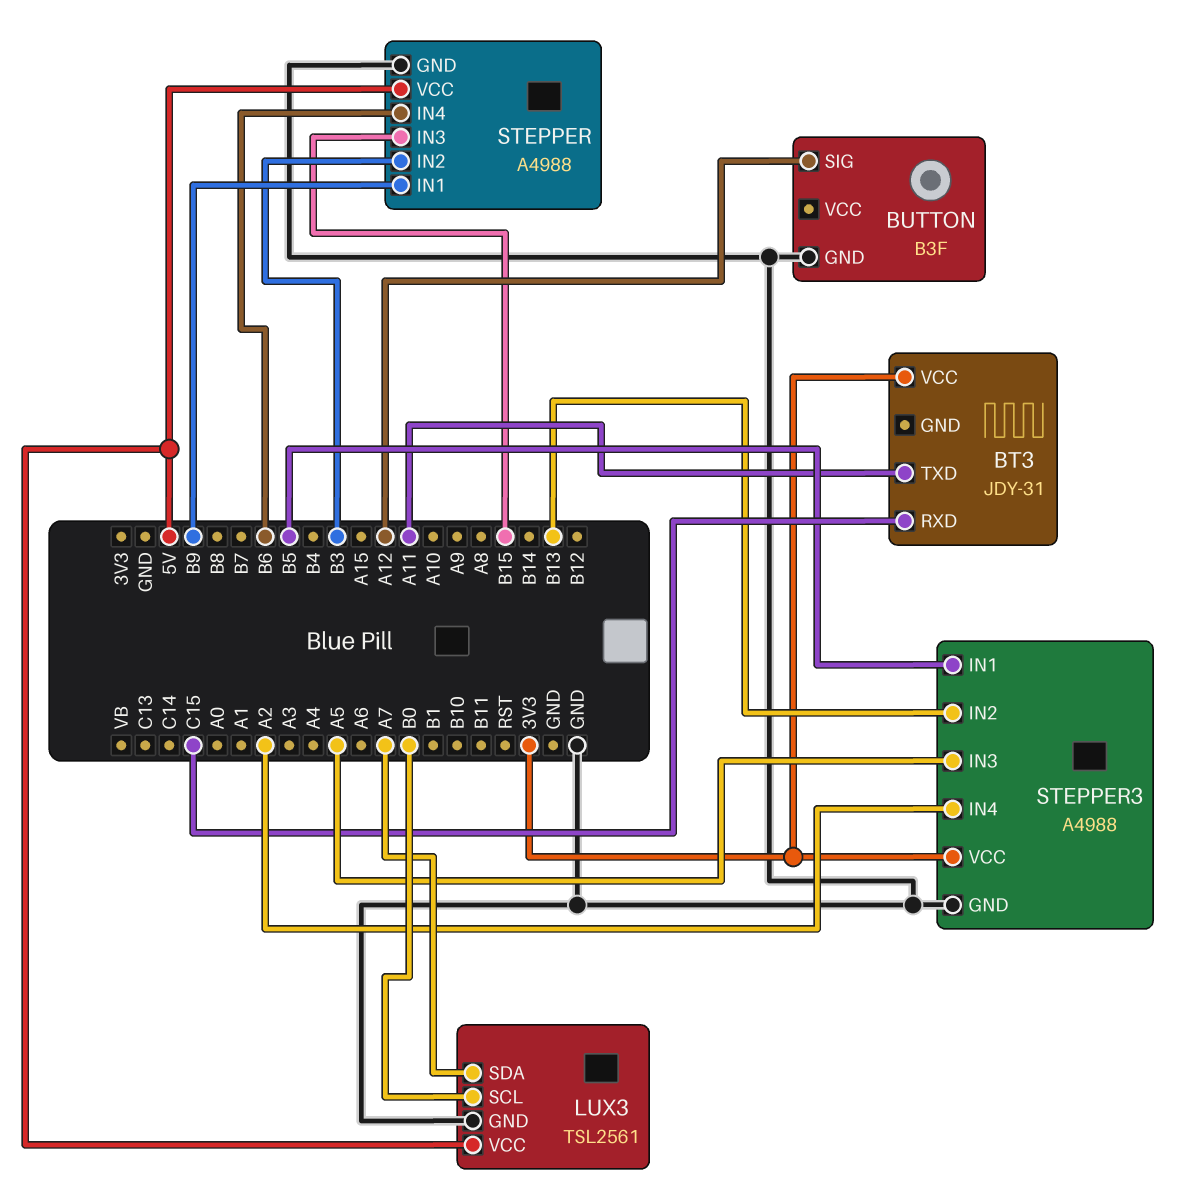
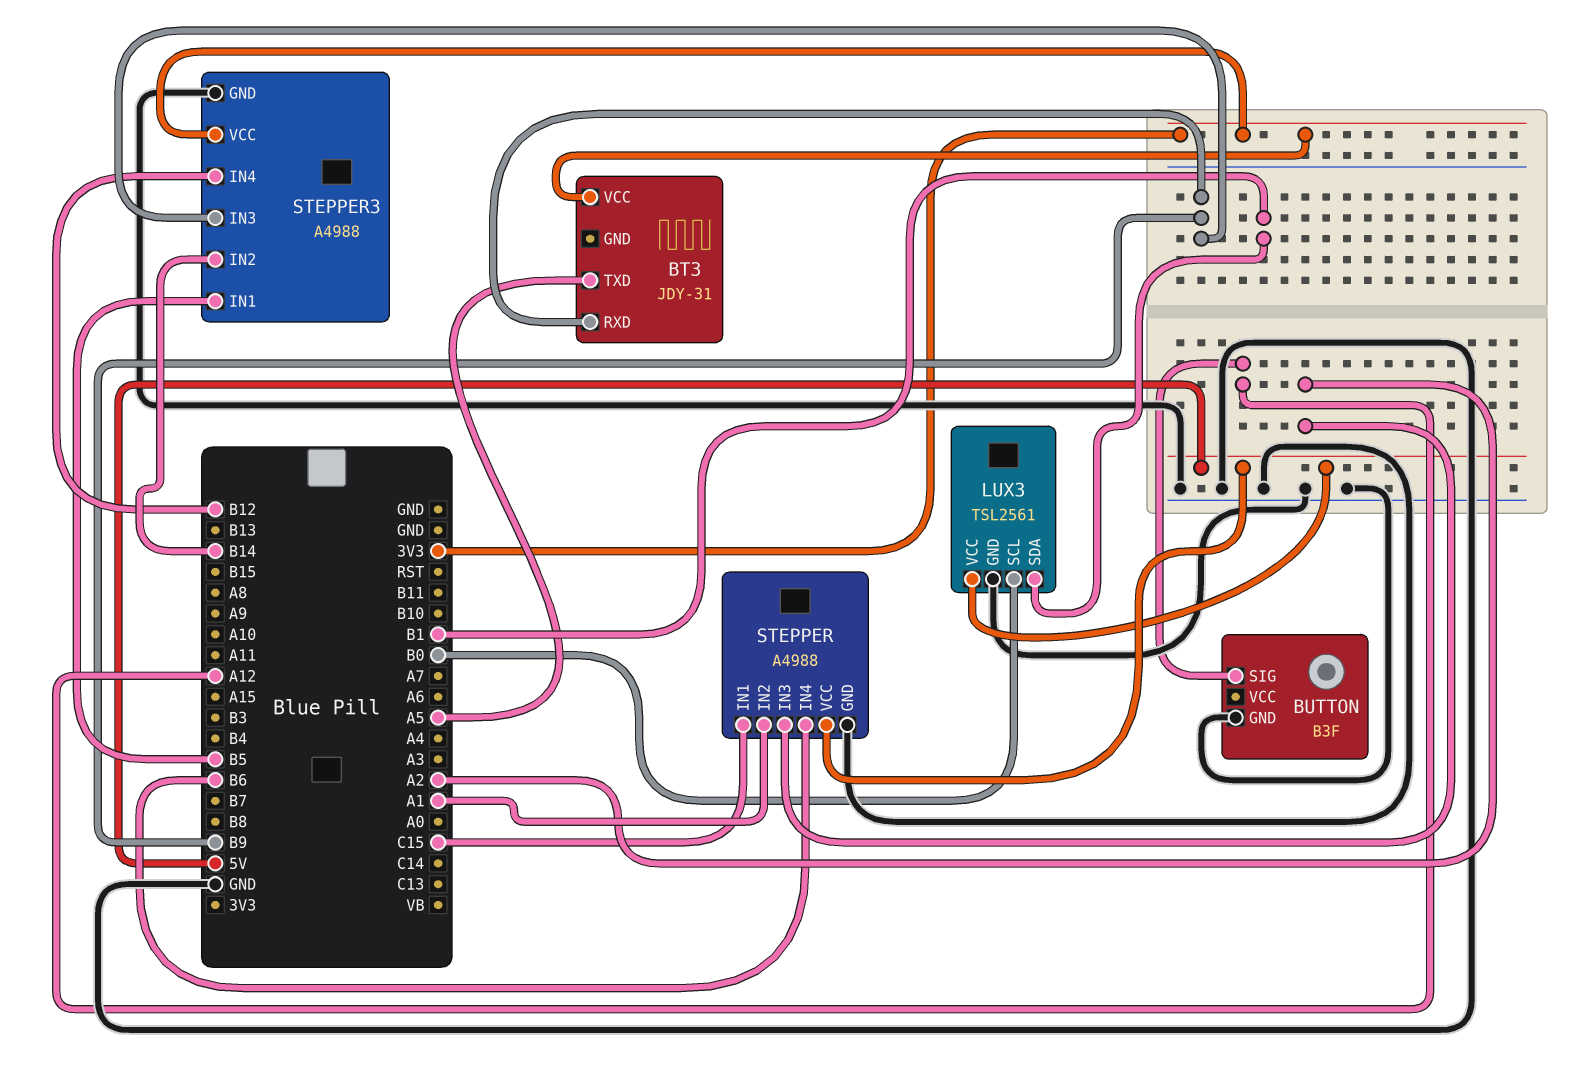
BT3 pin RXD: C15 -> B9
BT3 pin TXD: A11 -> A5
LUX3 pin SDA: A7 -> B1
STEPPER pin IN1: B9 -> C15
STEPPER pin IN2: B3 -> A1
STEPPER pin IN3: B15 -> A2
STEPPER3 pin IN2: B13 -> B14
STEPPER3 pin IN3: A5 -> B9
STEPPER3 pin IN4: A2 -> B12

